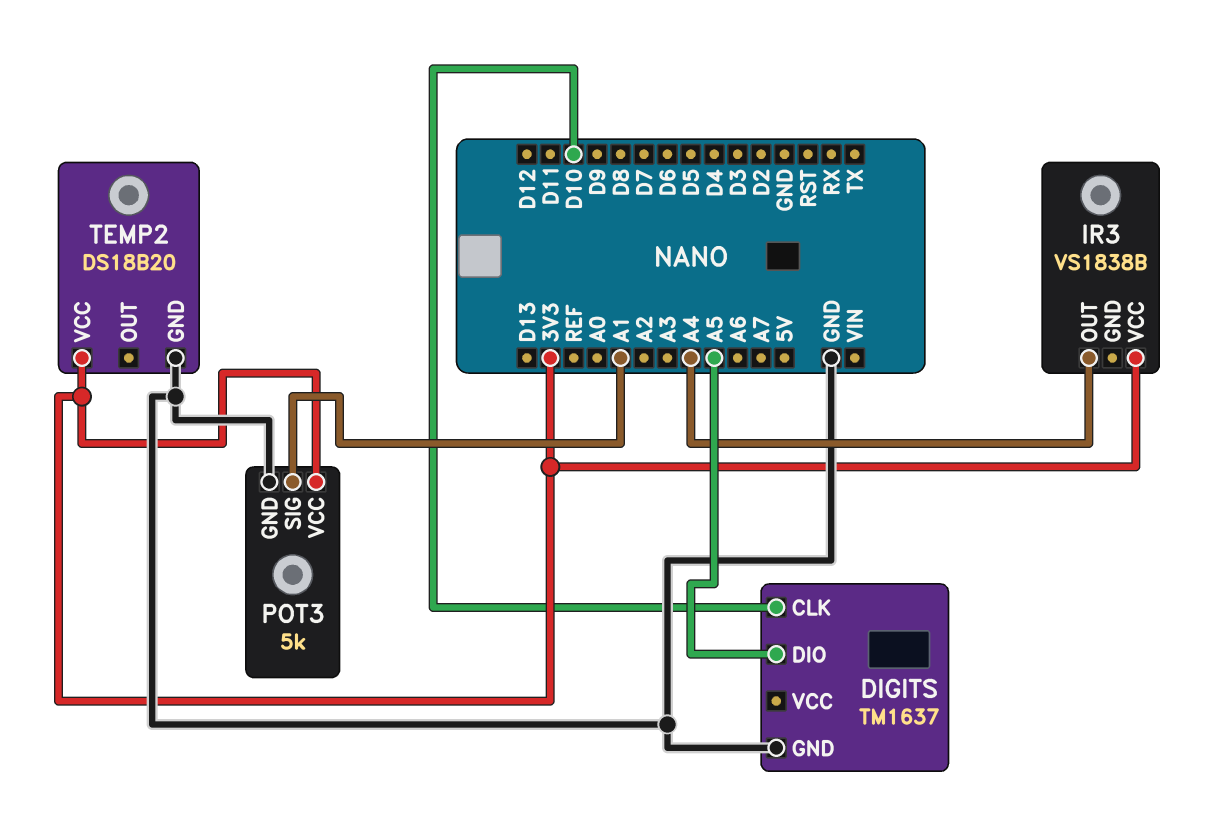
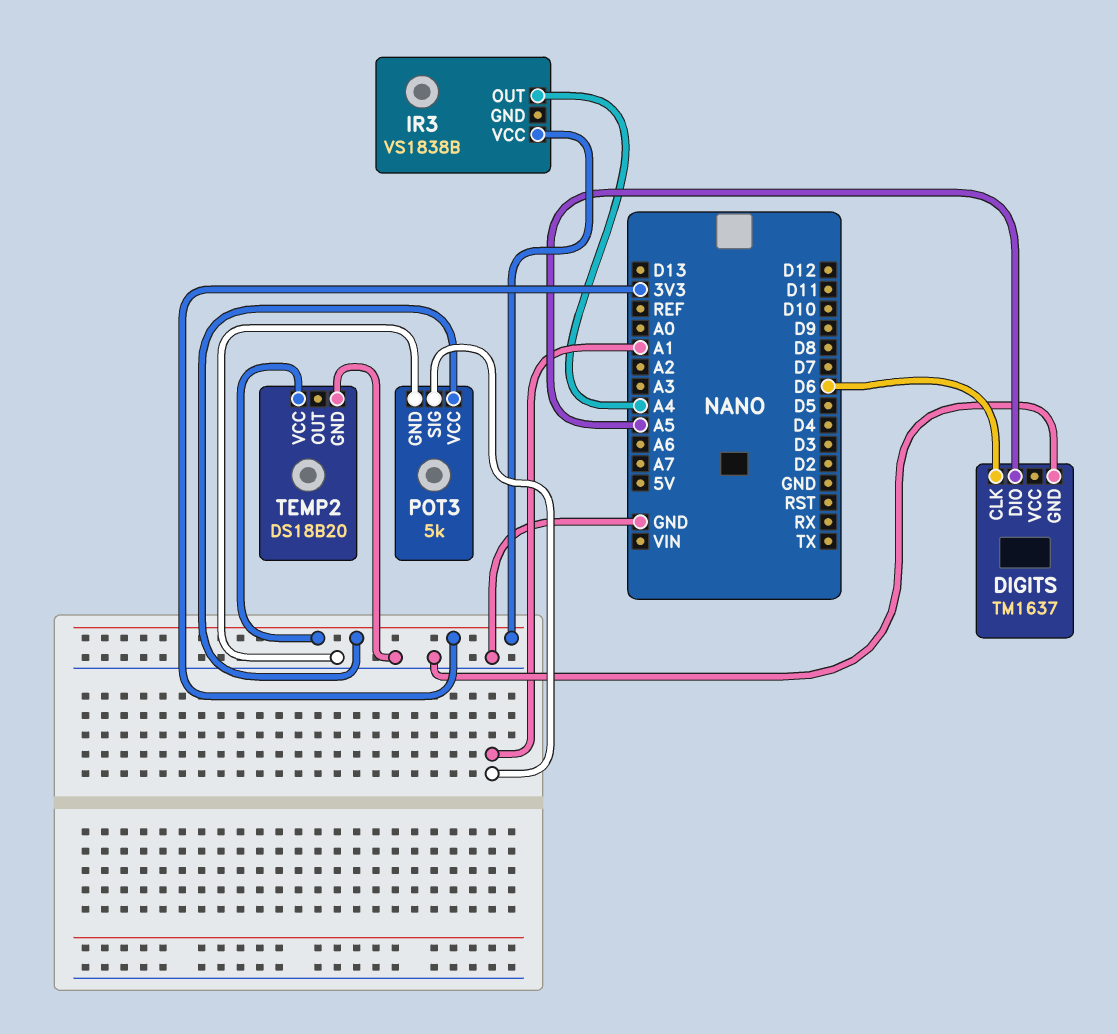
DIGITS pin CLK: D10 -> D6

